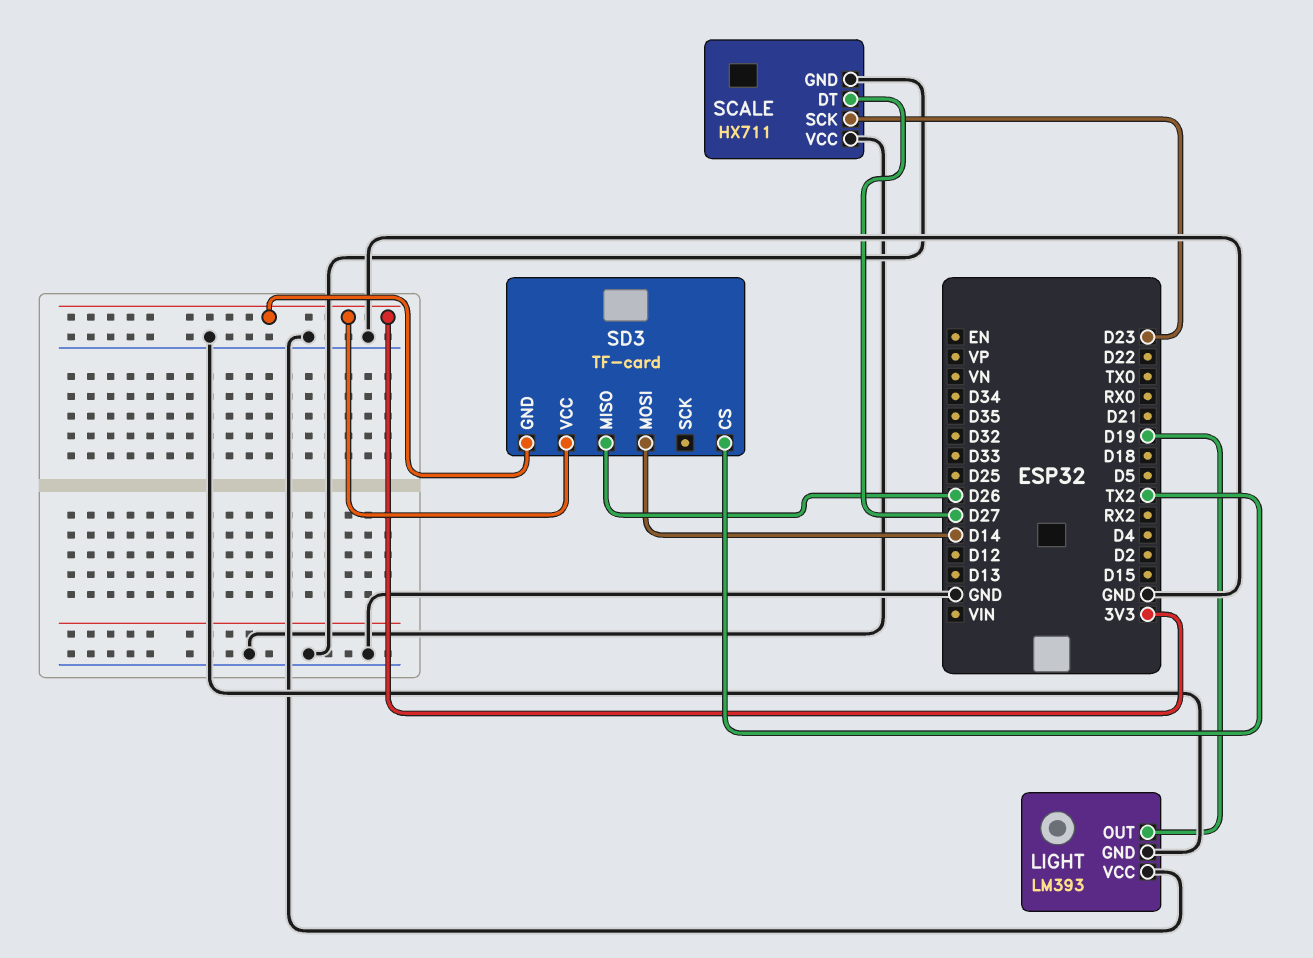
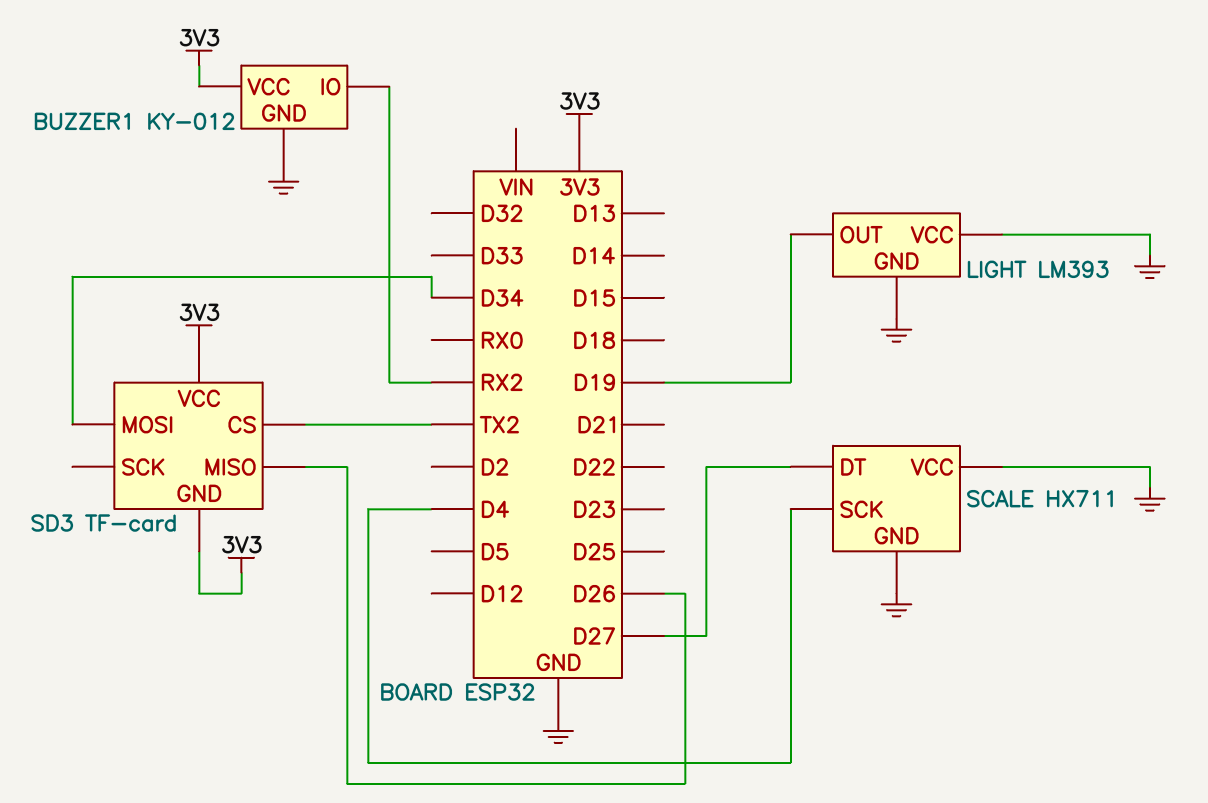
BUZZER1: none -> KY-012
BUZZER1 pin GND: none -> GND
BUZZER1 pin IO: none -> RX2
BUZZER1 pin VCC: none -> 3V3
SCALE pin SCK: D23 -> D4
SD3 pin MOSI: D14 -> D34

